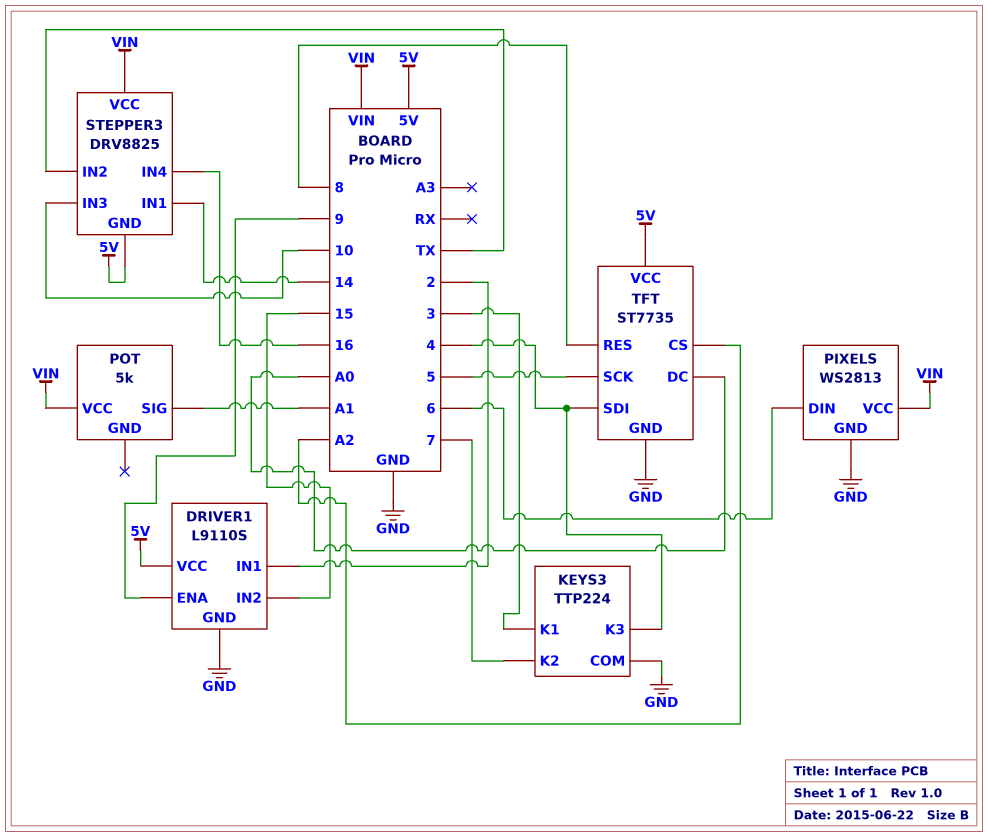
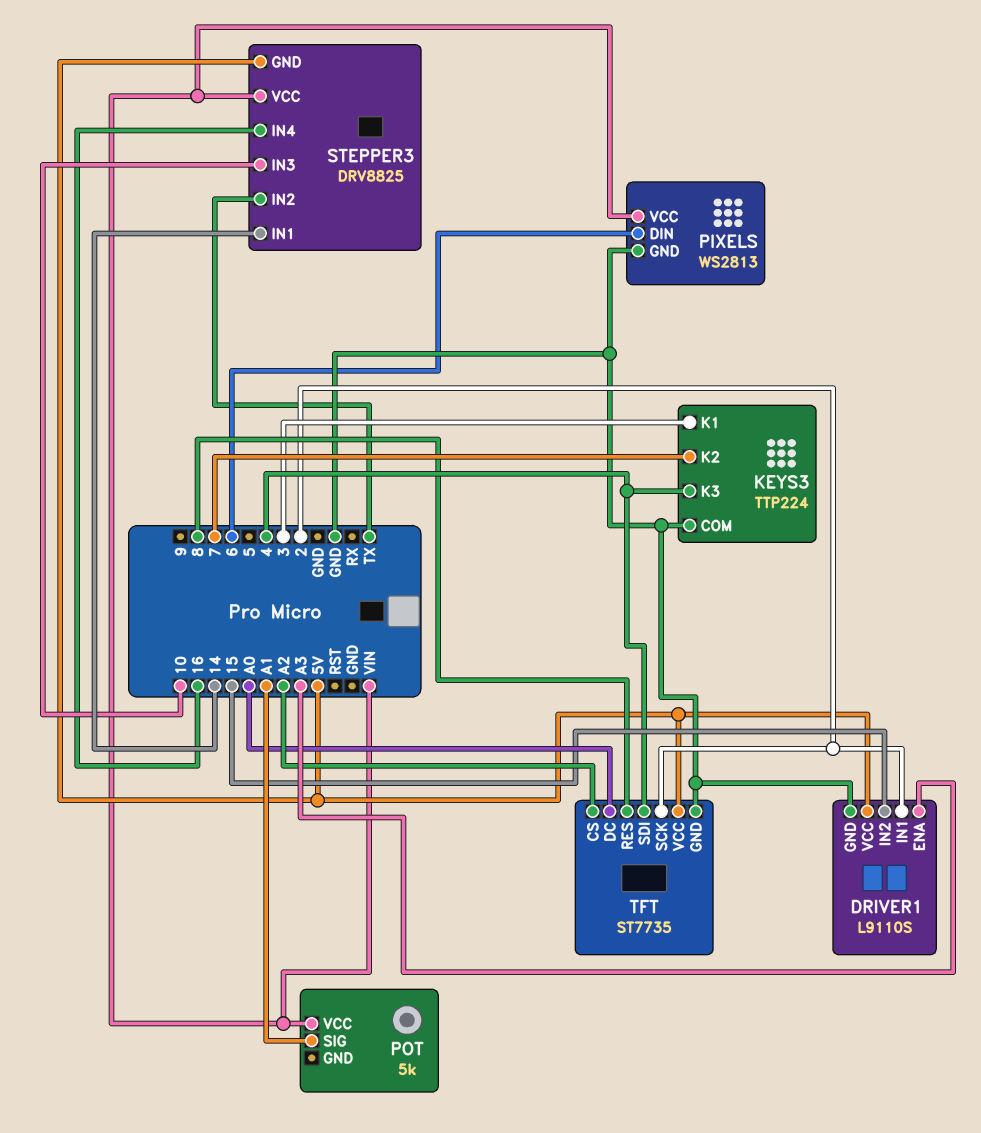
DRIVER1 pin ENA: 9 -> A3
TFT pin SCK: 5 -> 2

